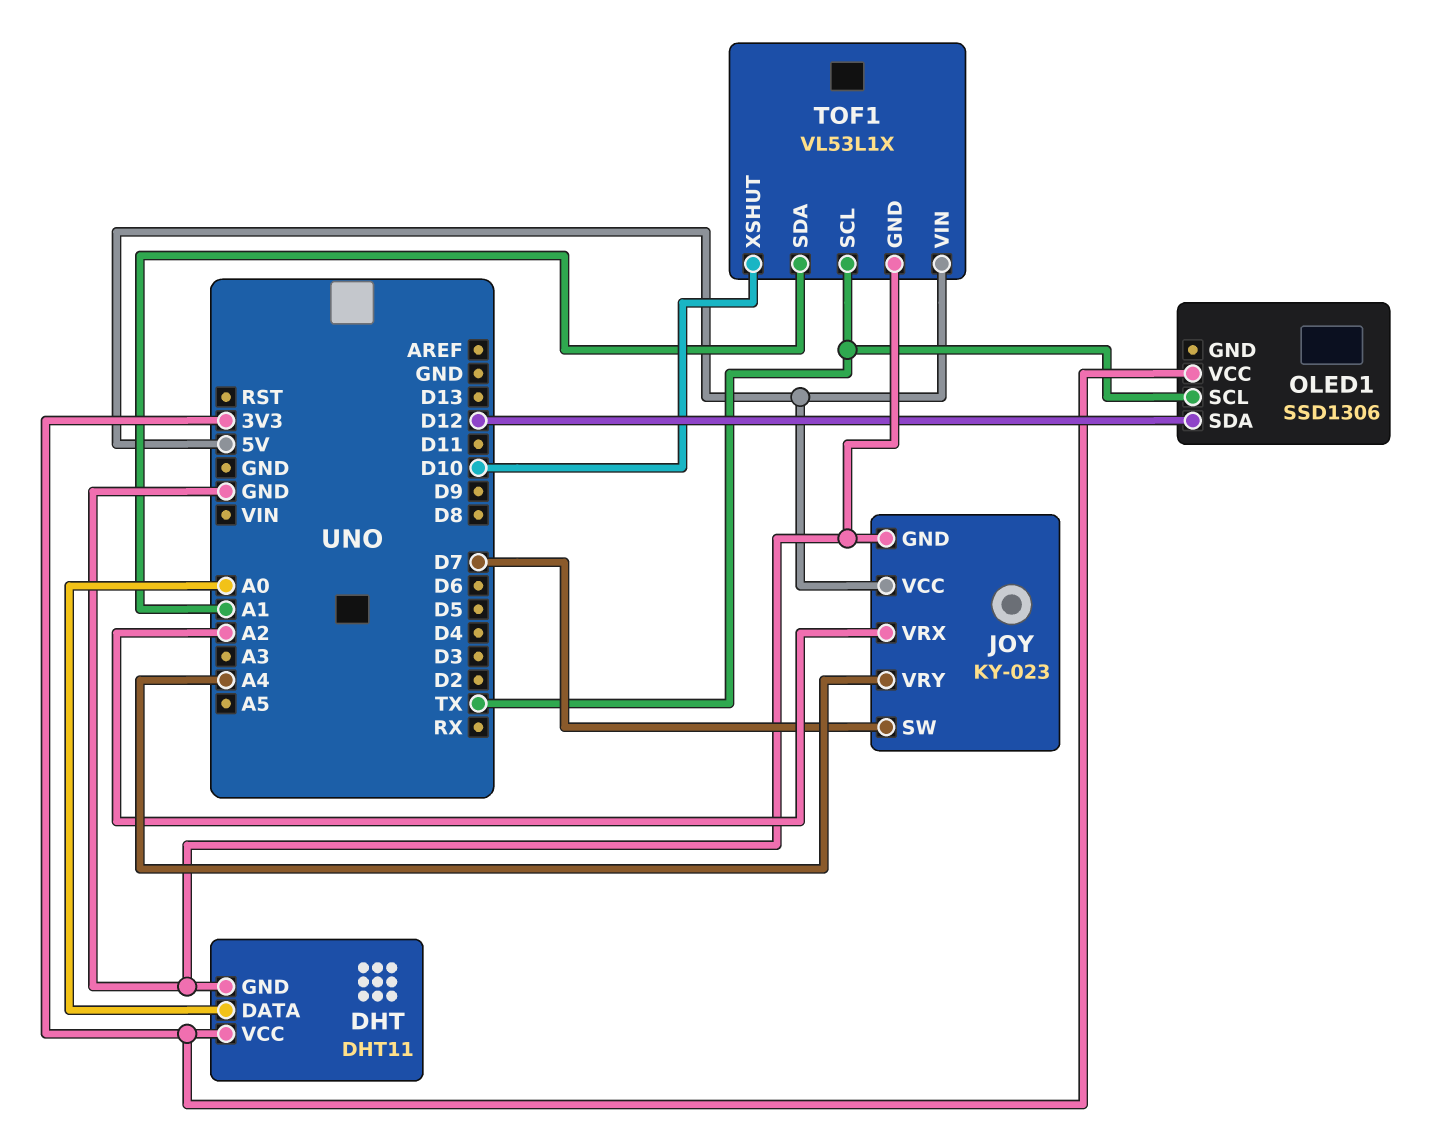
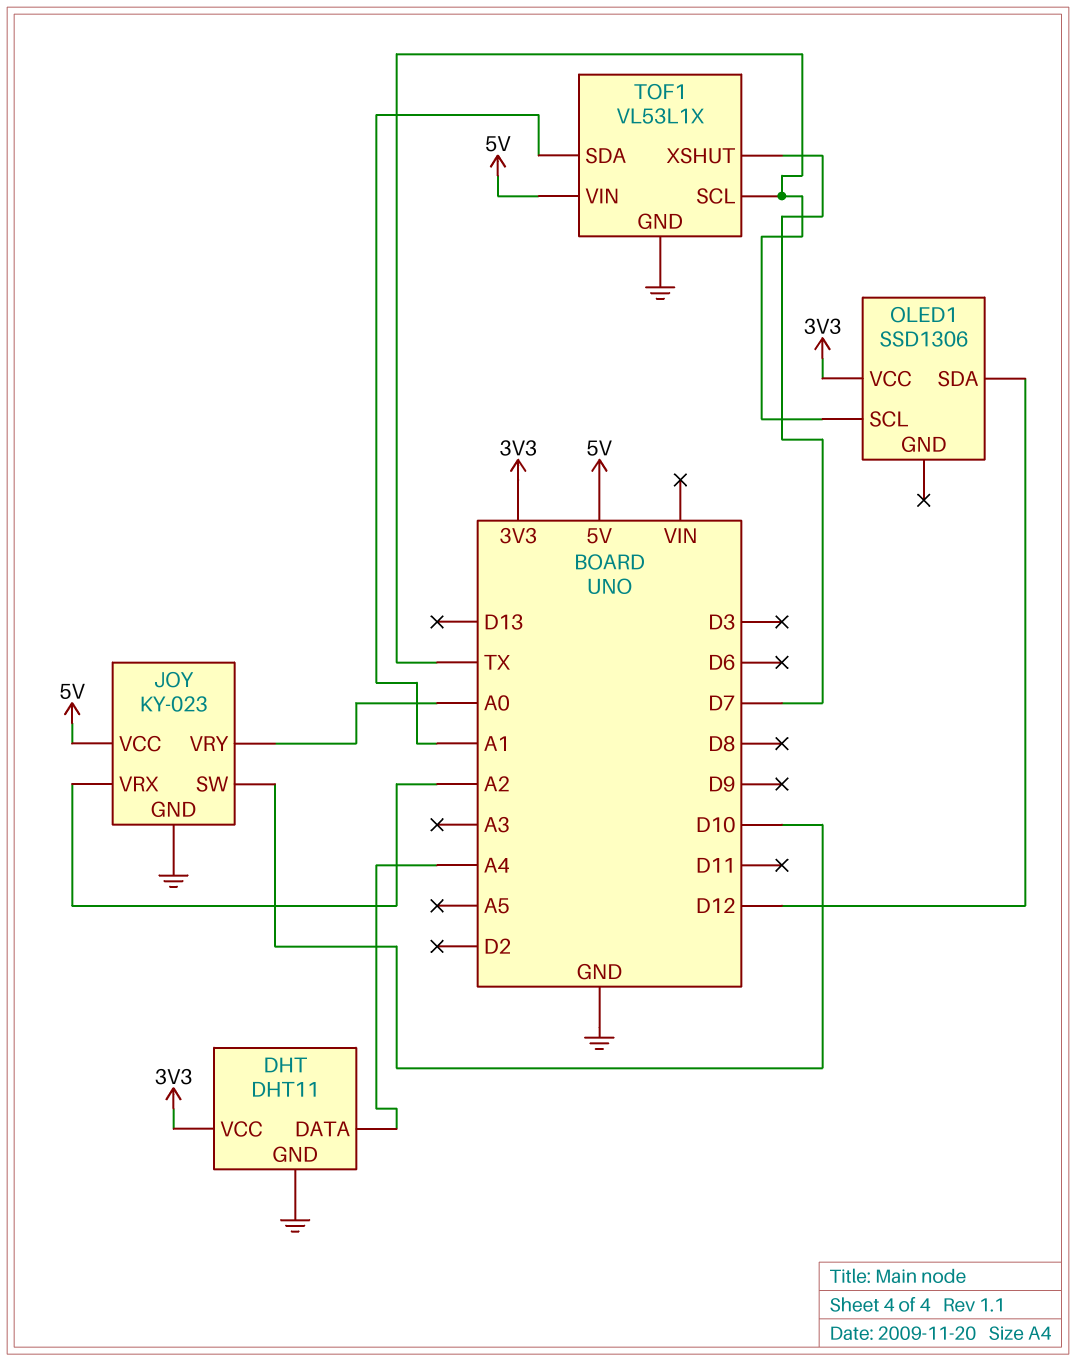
DHT pin DATA: A0 -> A4
JOY pin SW: D7 -> D10
JOY pin VRY: A4 -> A0
TOF1 pin XSHUT: D10 -> D7

